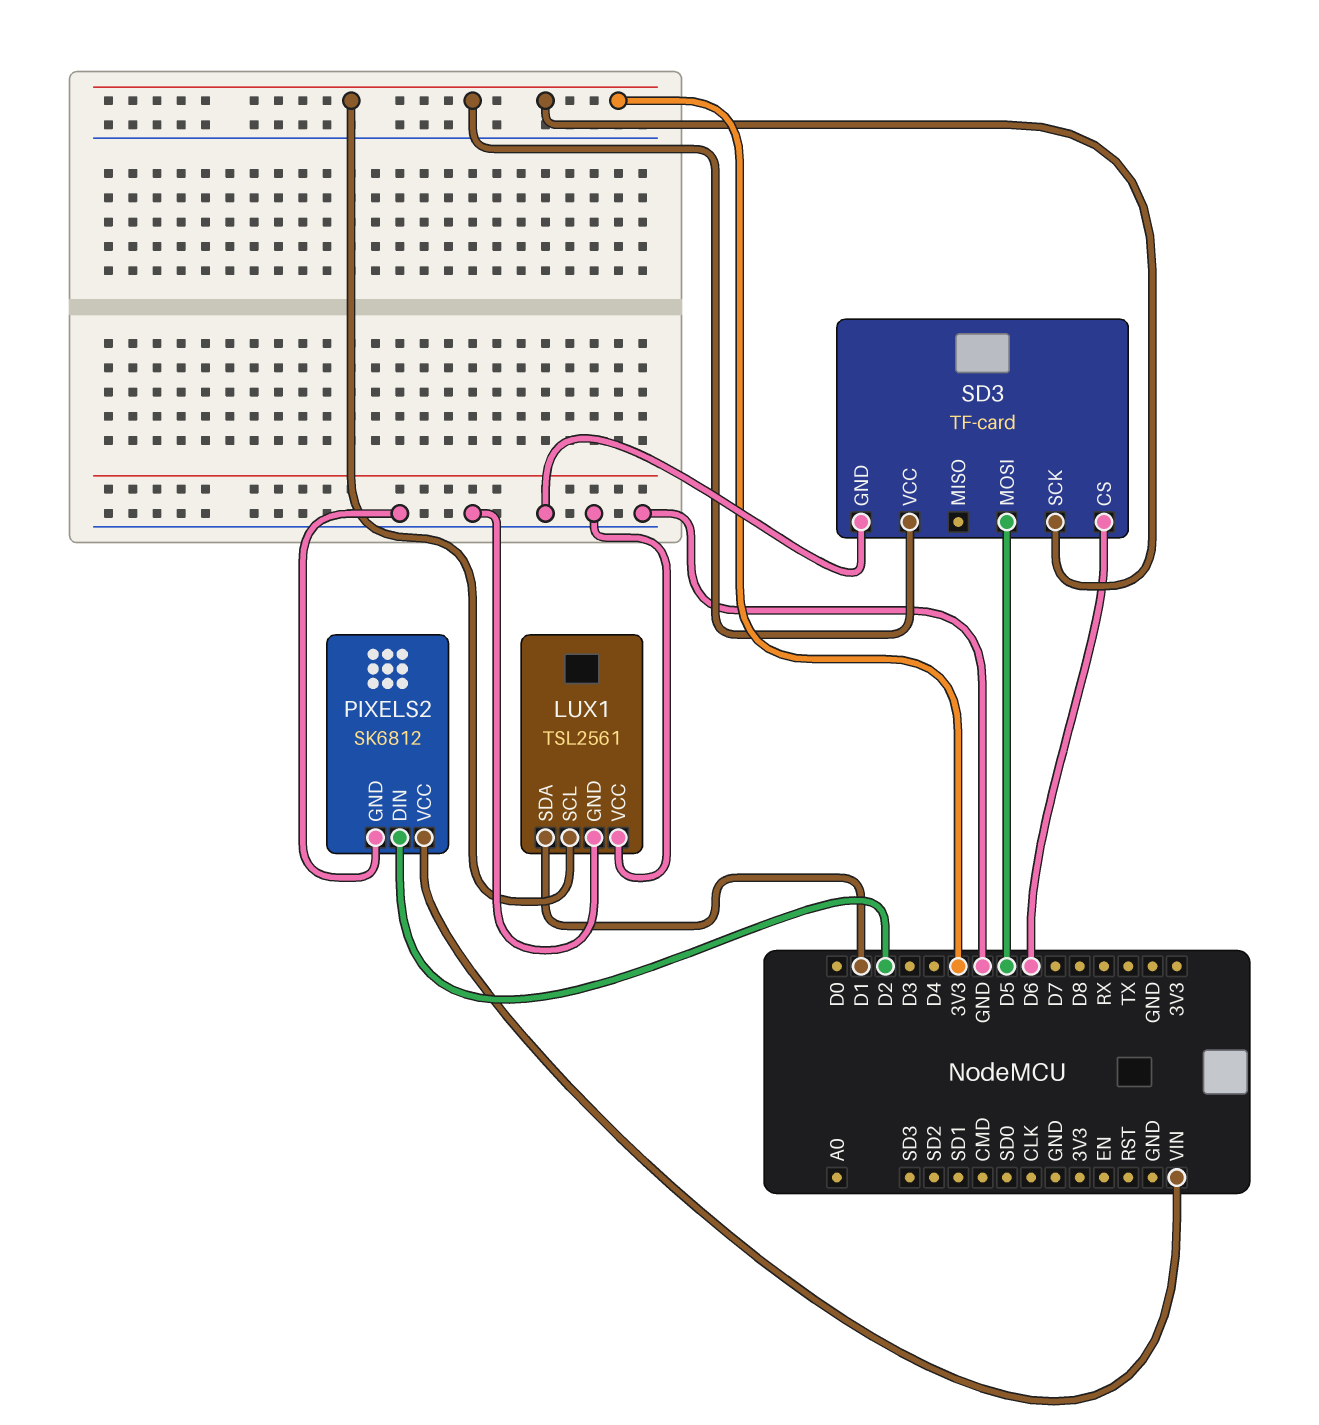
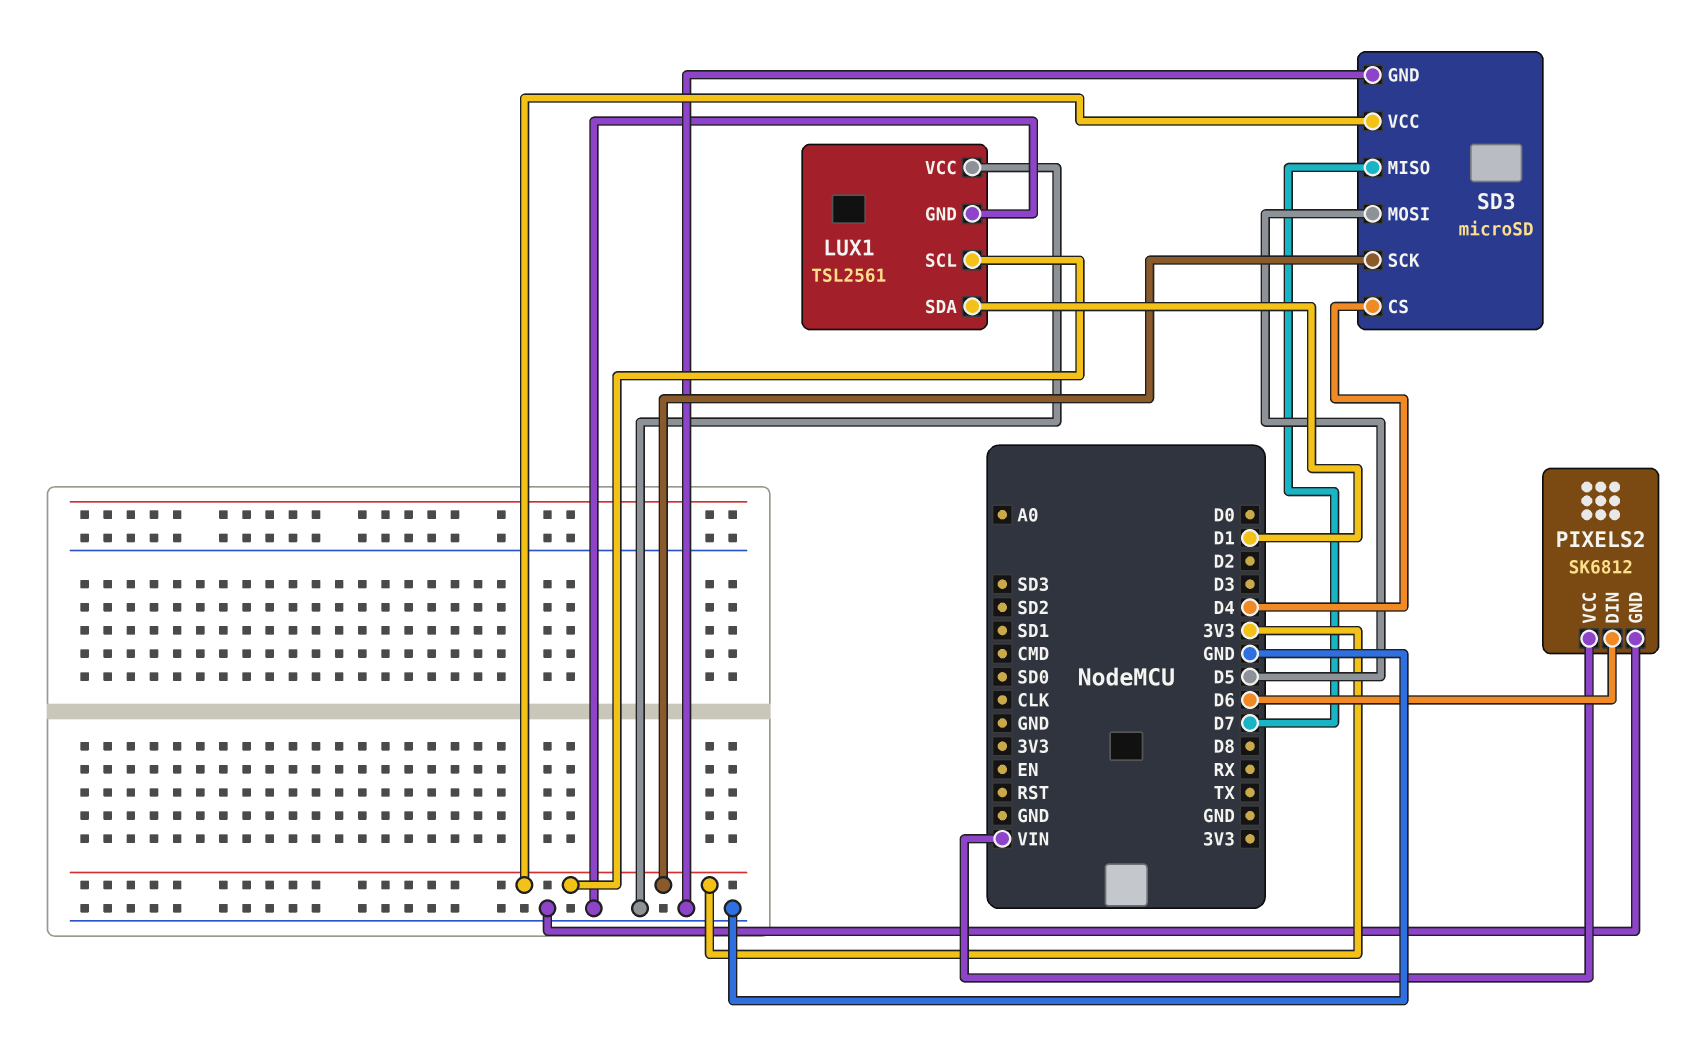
PIXELS2 pin DIN: D2 -> D6
SD3: TF-card -> microSD
SD3 pin CS: D6 -> D4
SD3 pin MISO: none -> D7

